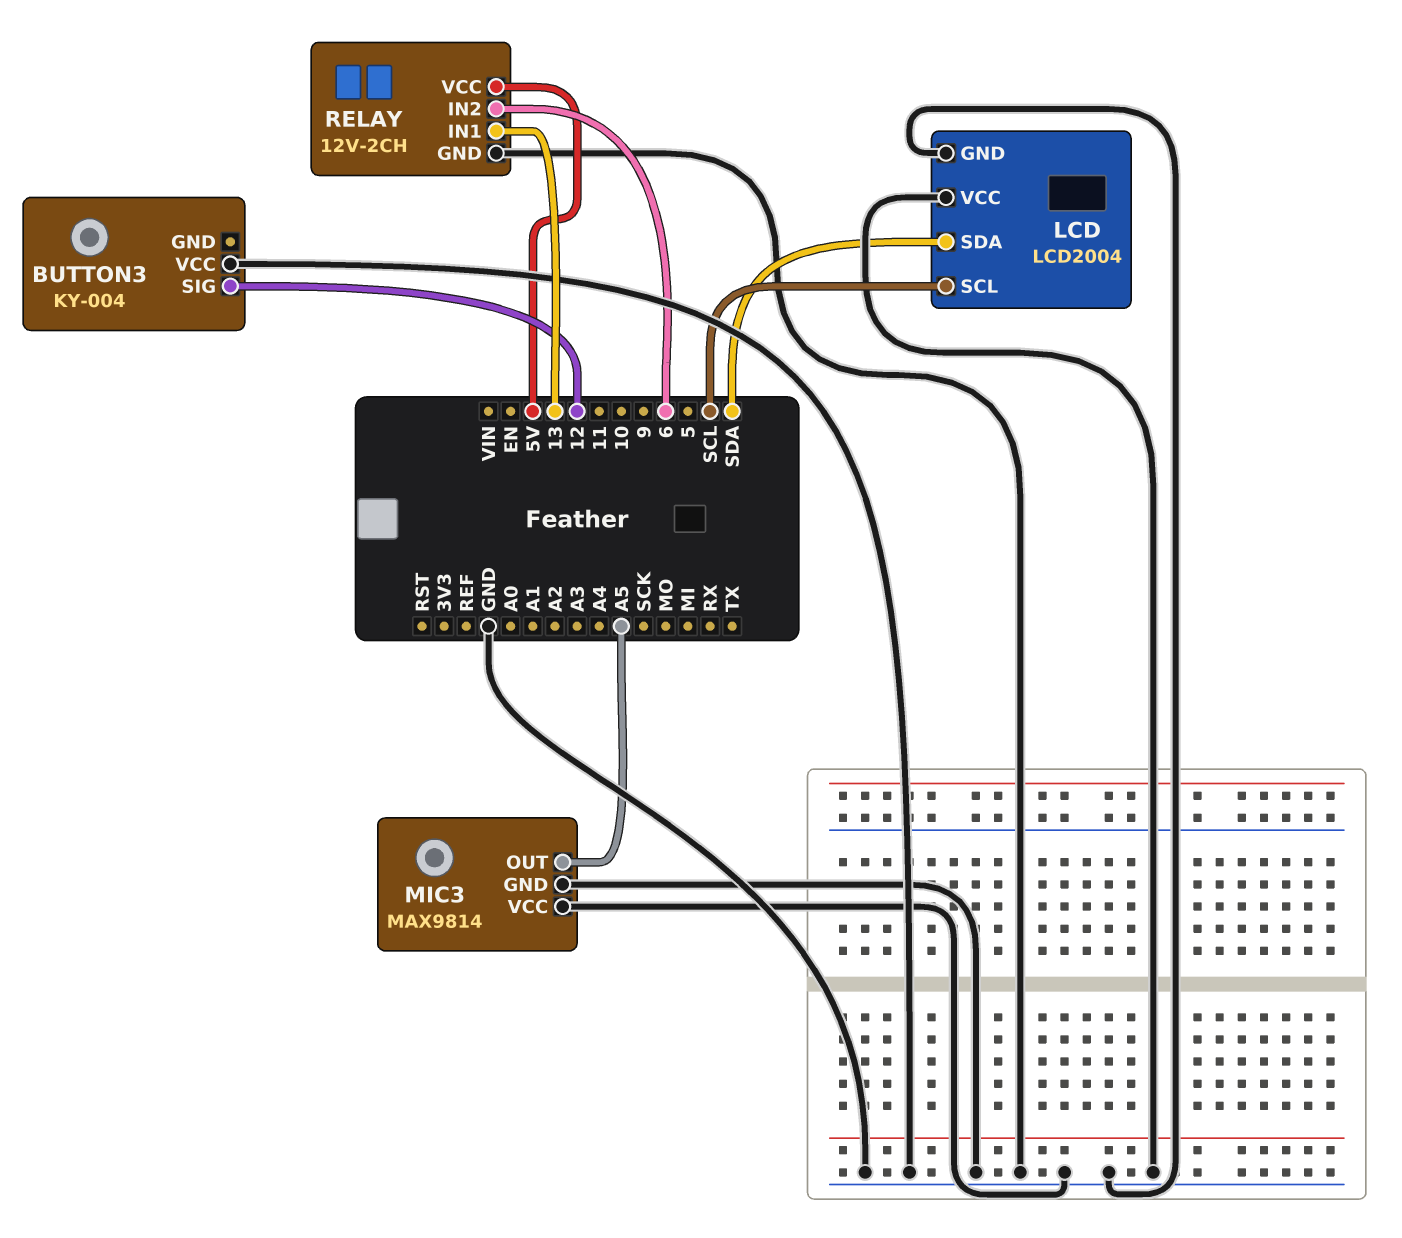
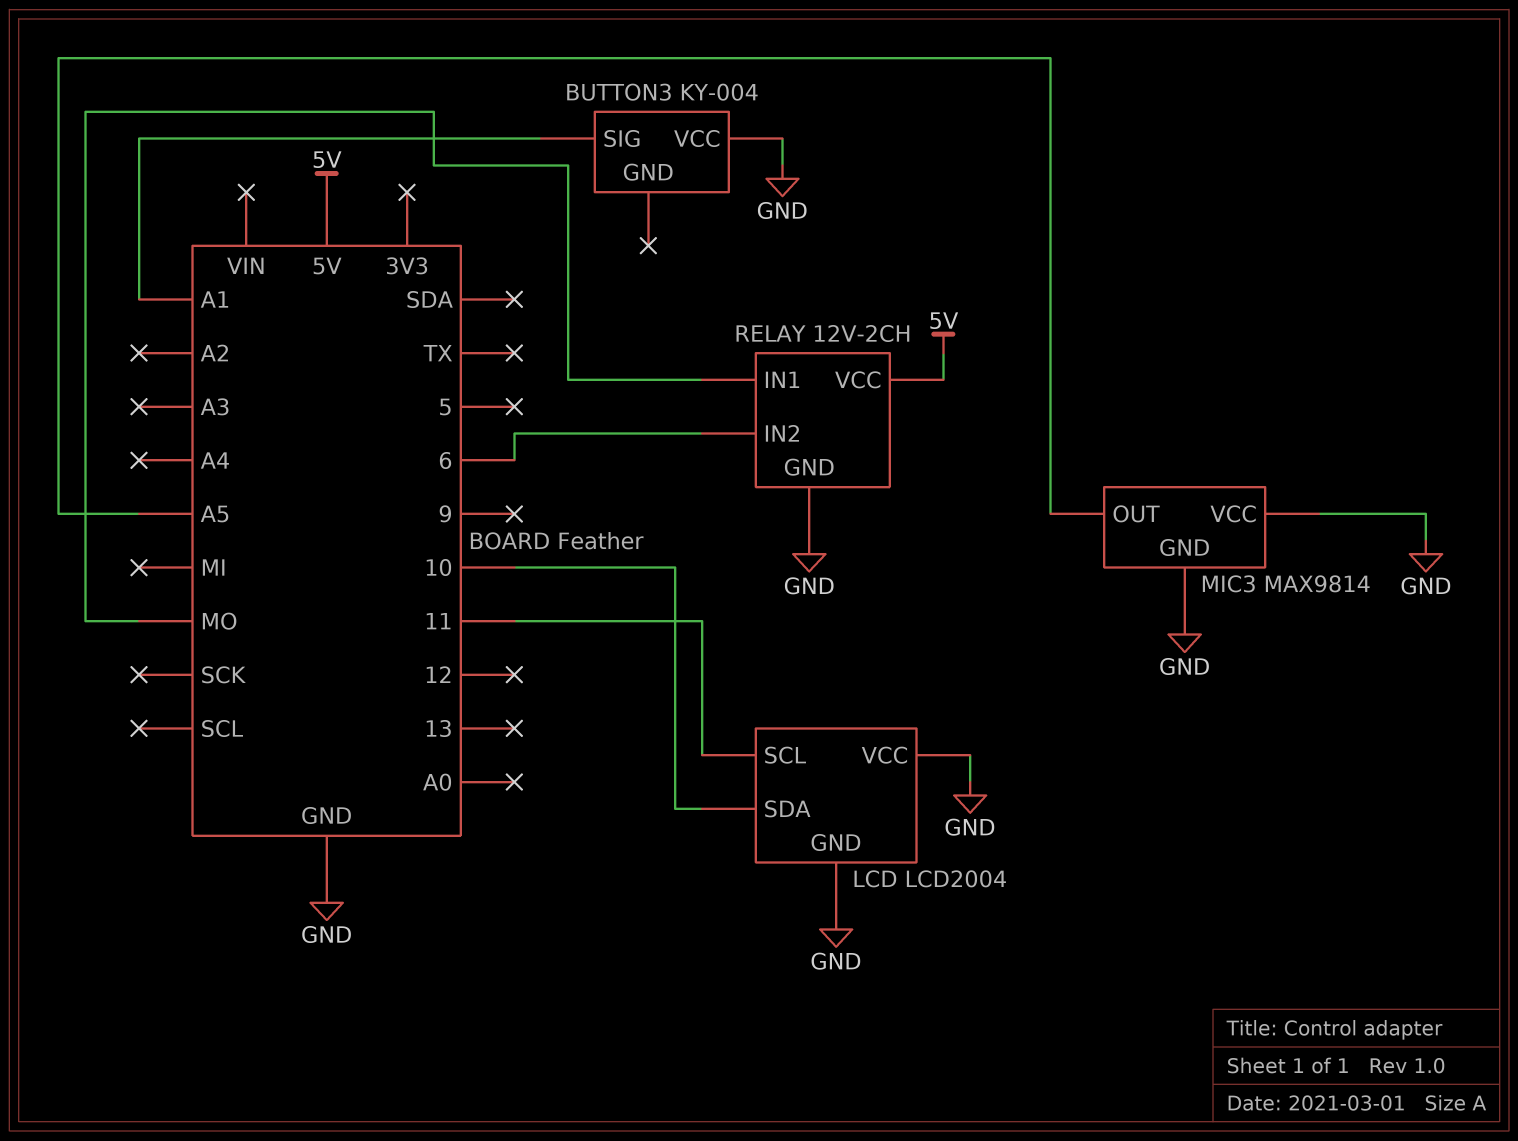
BUTTON3 pin SIG: 12 -> A1
LCD pin SCL: SCL -> 11
LCD pin SDA: SDA -> 10
RELAY pin IN1: 13 -> MO

